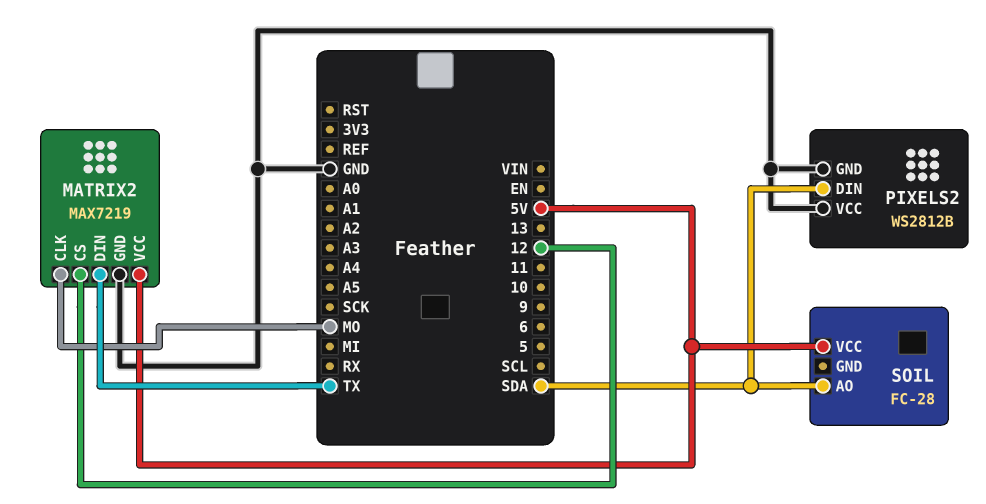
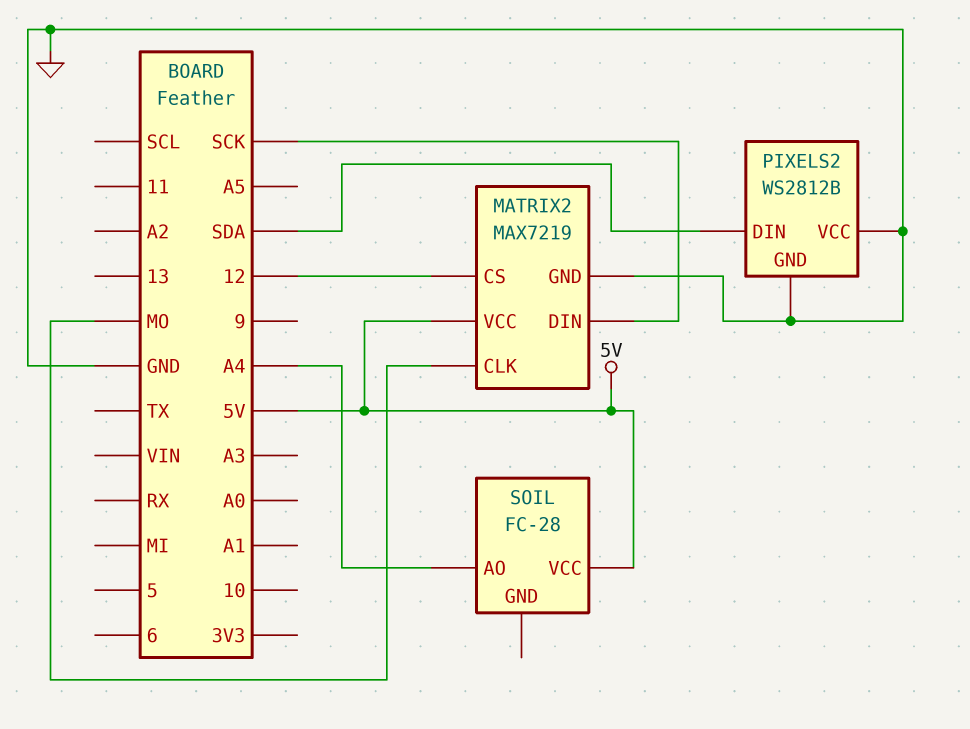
MATRIX2 pin DIN: TX -> SCK
SOIL pin AO: SDA -> A4

